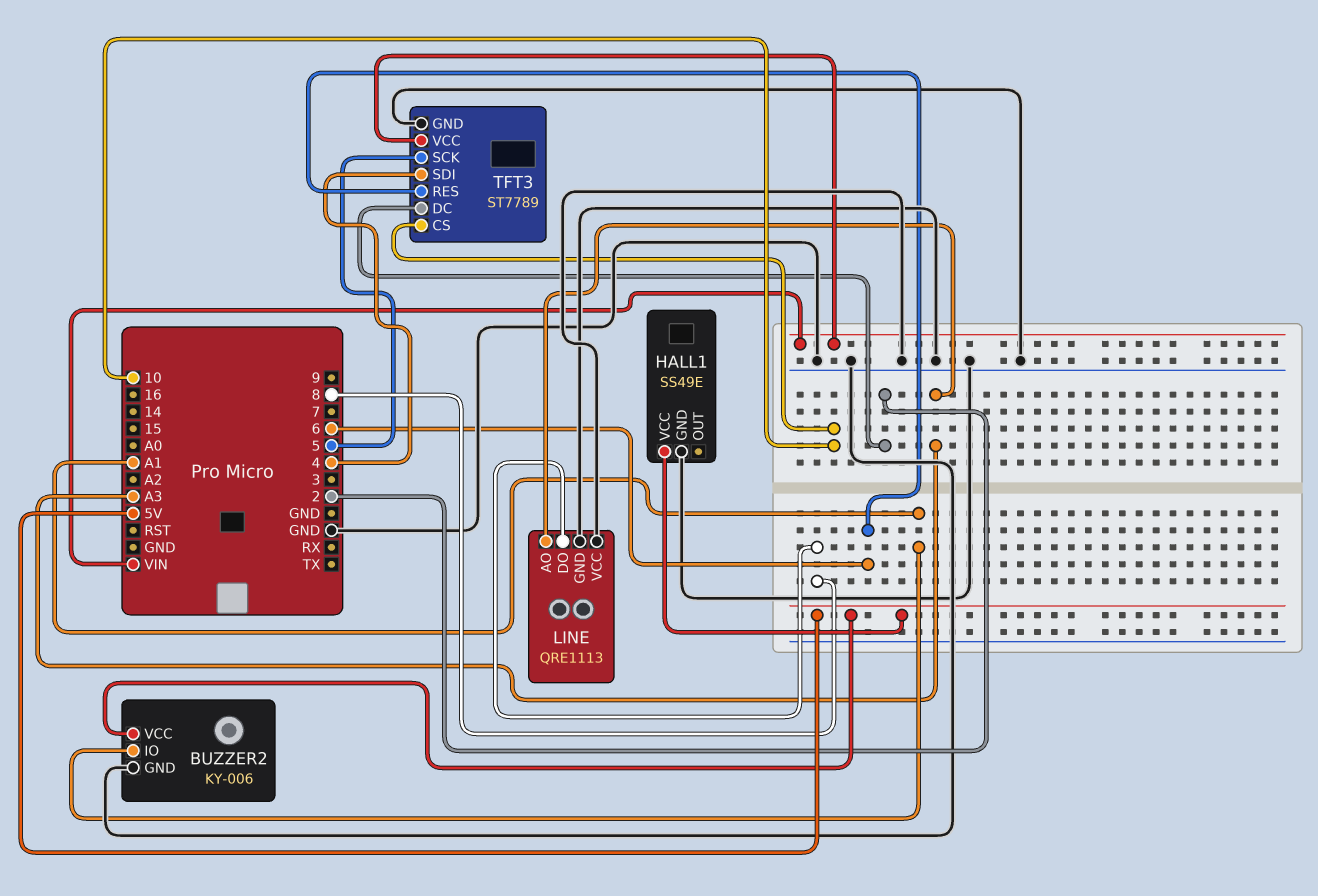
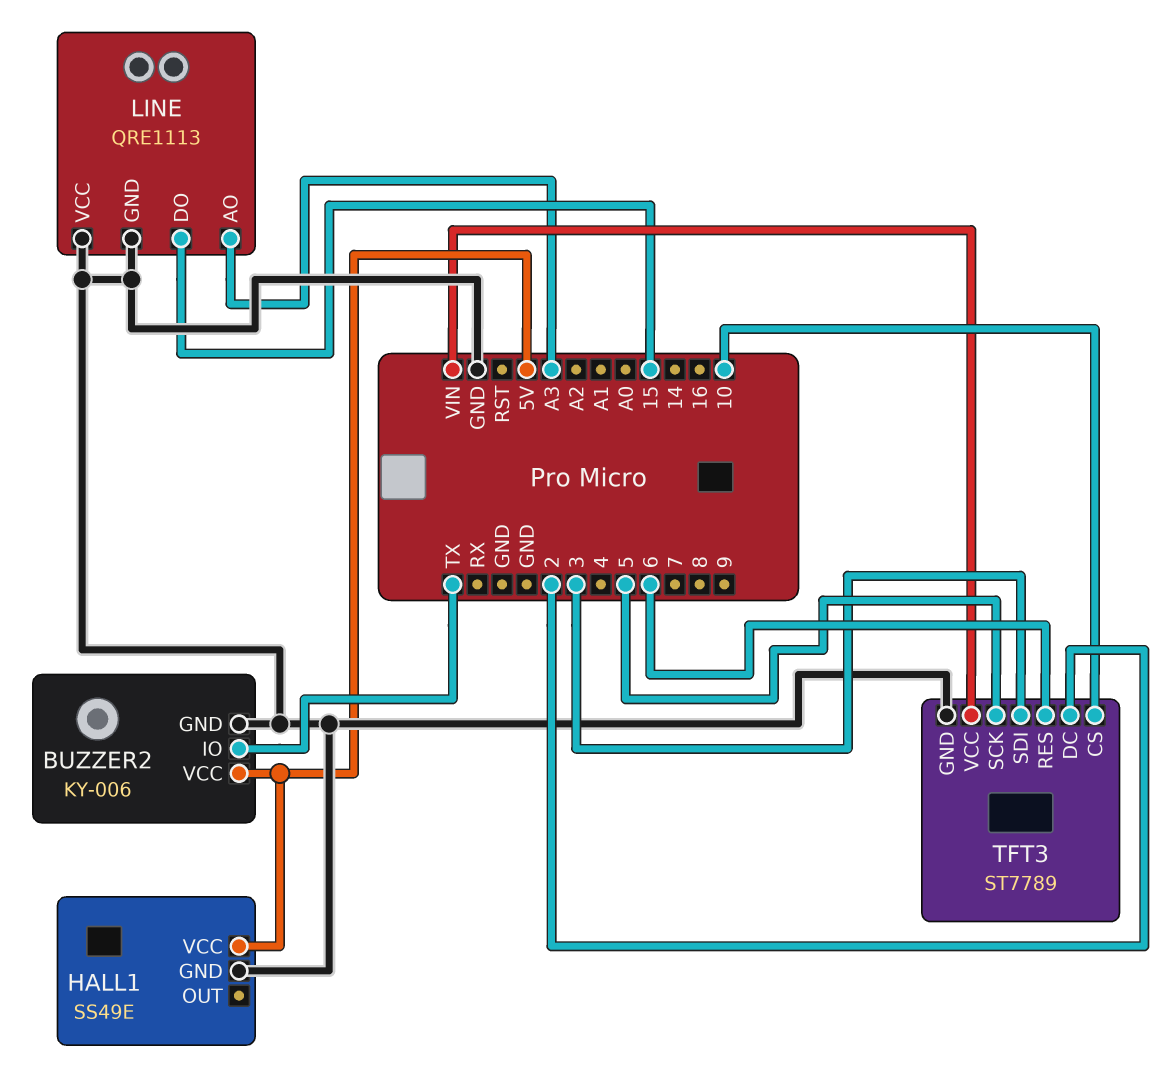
BUZZER2 pin IO: A1 -> TX
LINE pin DO: 8 -> 15
TFT3 pin SDI: 4 -> 3

